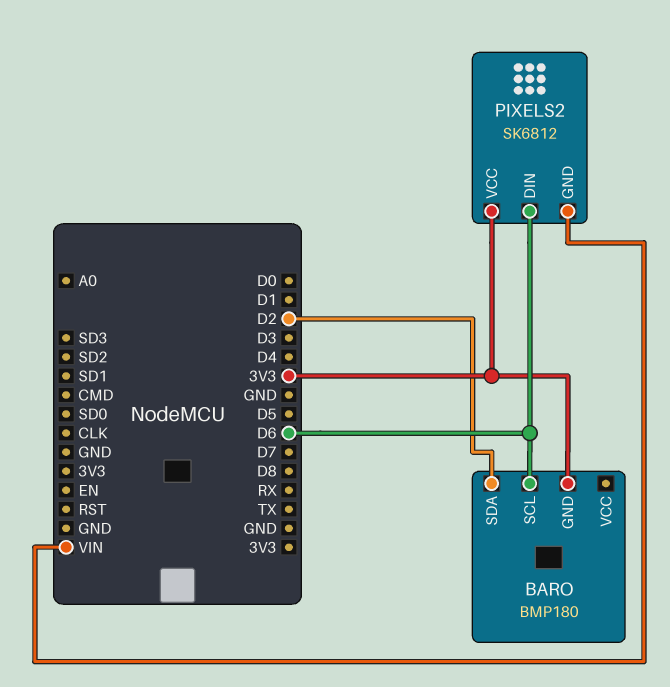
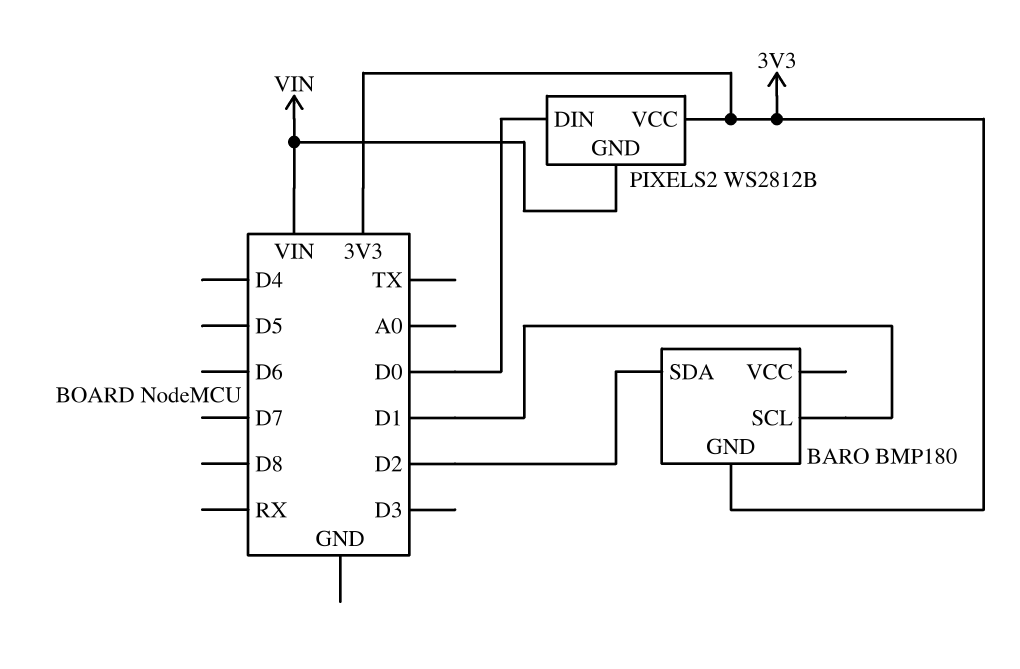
BARO pin SCL: D6 -> D1
PIXELS2: SK6812 -> WS2812B
PIXELS2 pin DIN: D6 -> D0

